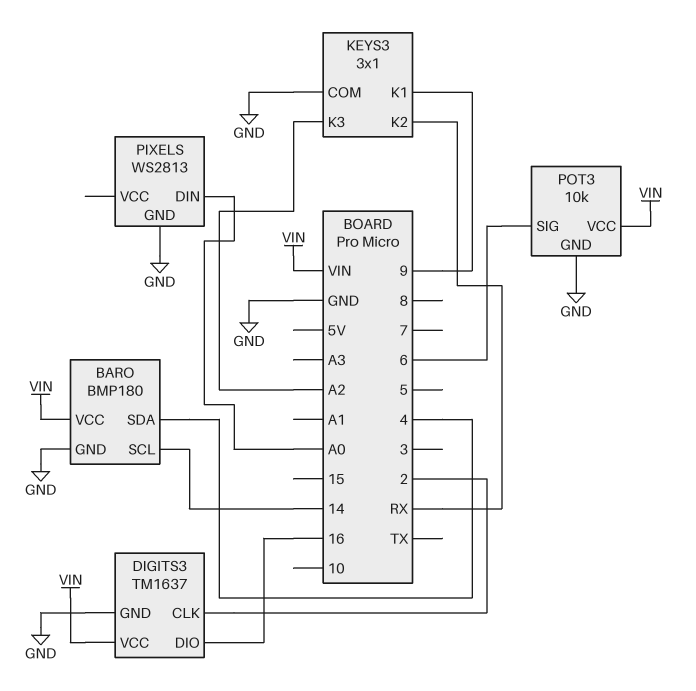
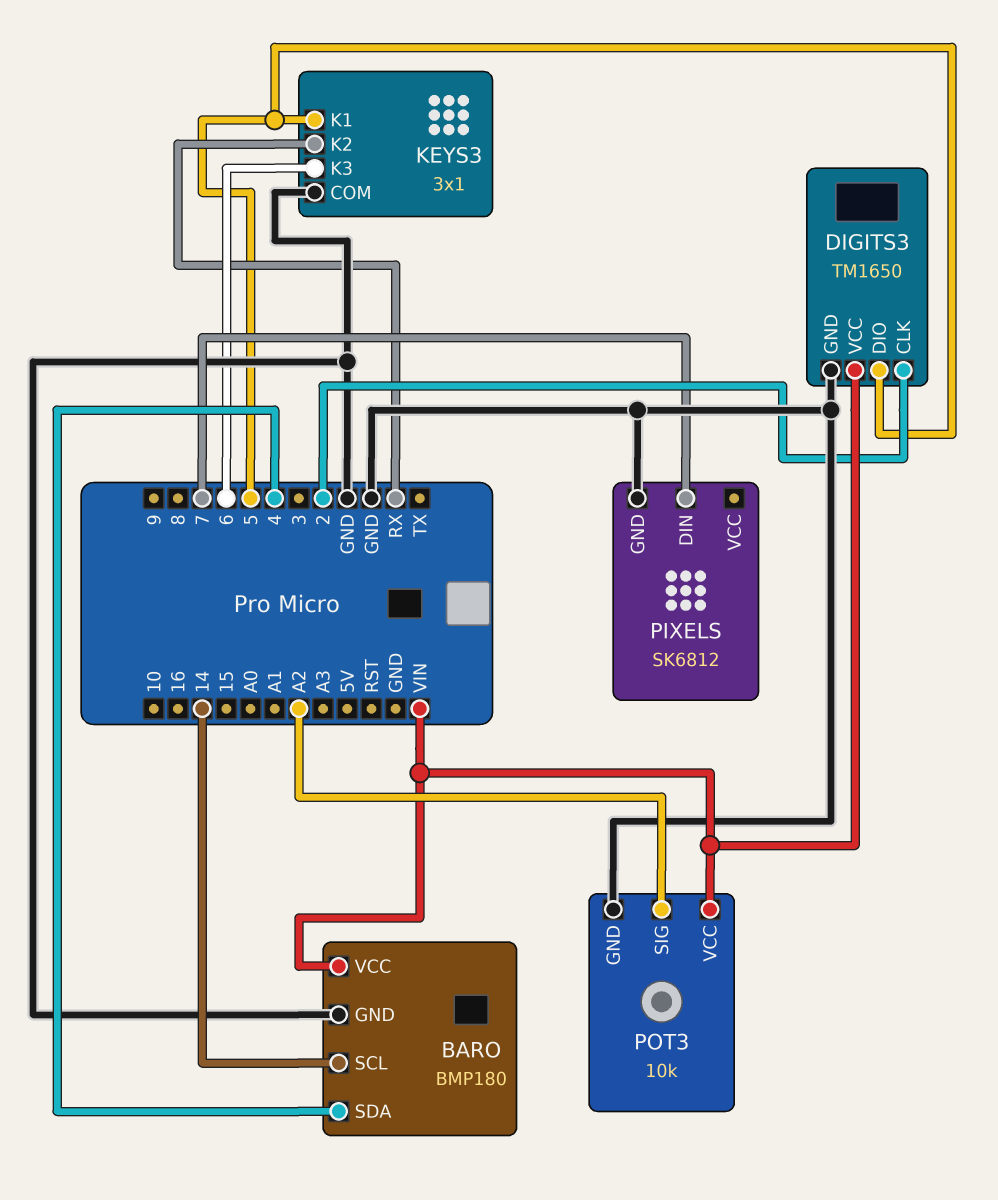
DIGITS3: TM1637 -> TM1650
DIGITS3 pin DIO: 16 -> 5
KEYS3 pin K1: 9 -> 5
KEYS3 pin K3: A2 -> 6
PIXELS: WS2813 -> SK6812
PIXELS pin DIN: A0 -> 7
POT3 pin SIG: 6 -> A2

